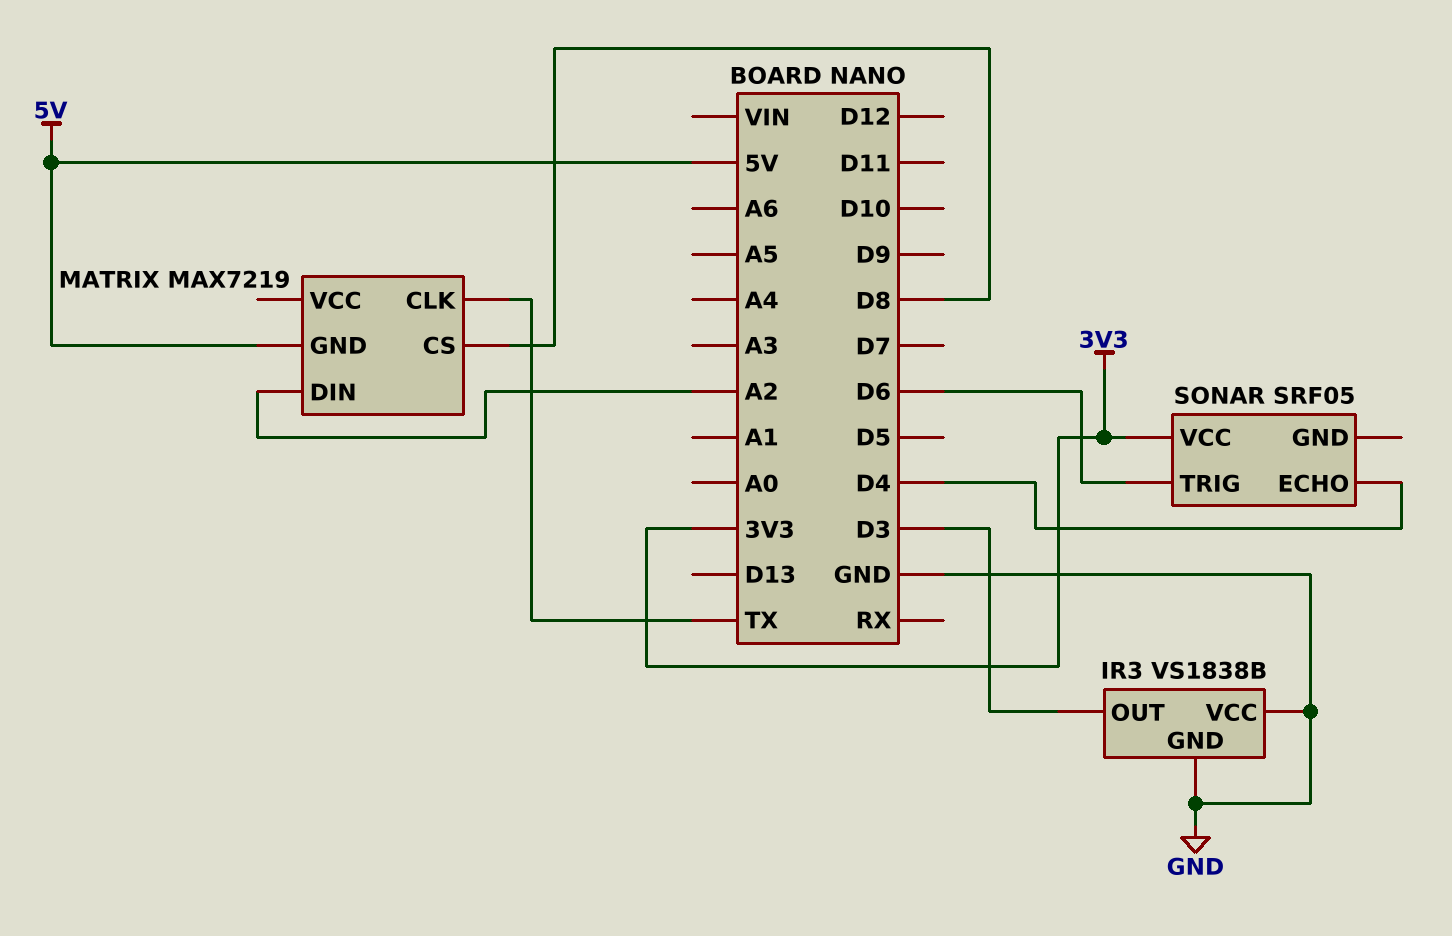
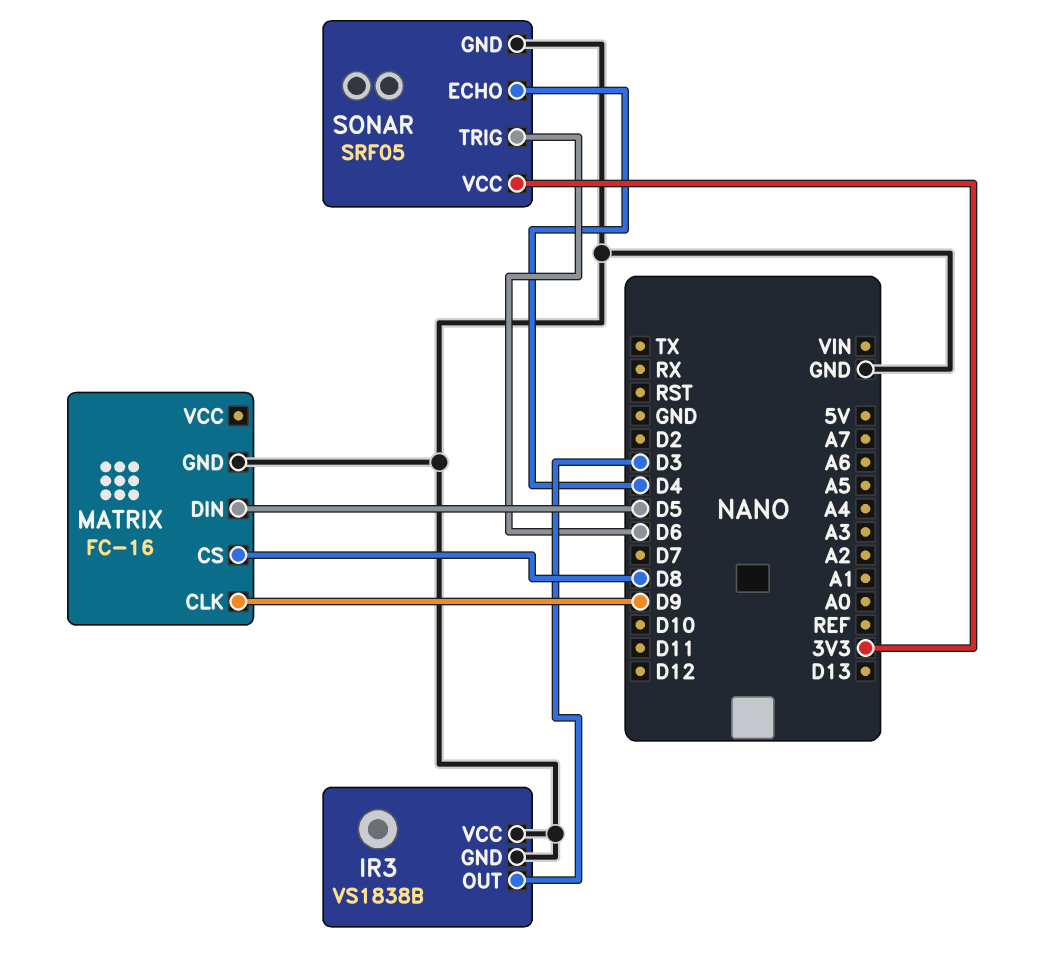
MATRIX: MAX7219 -> FC-16
MATRIX pin CLK: TX -> D9
MATRIX pin DIN: A2 -> D5
MATRIX pin GND: 5V -> GND
SONAR pin GND: none -> GND

